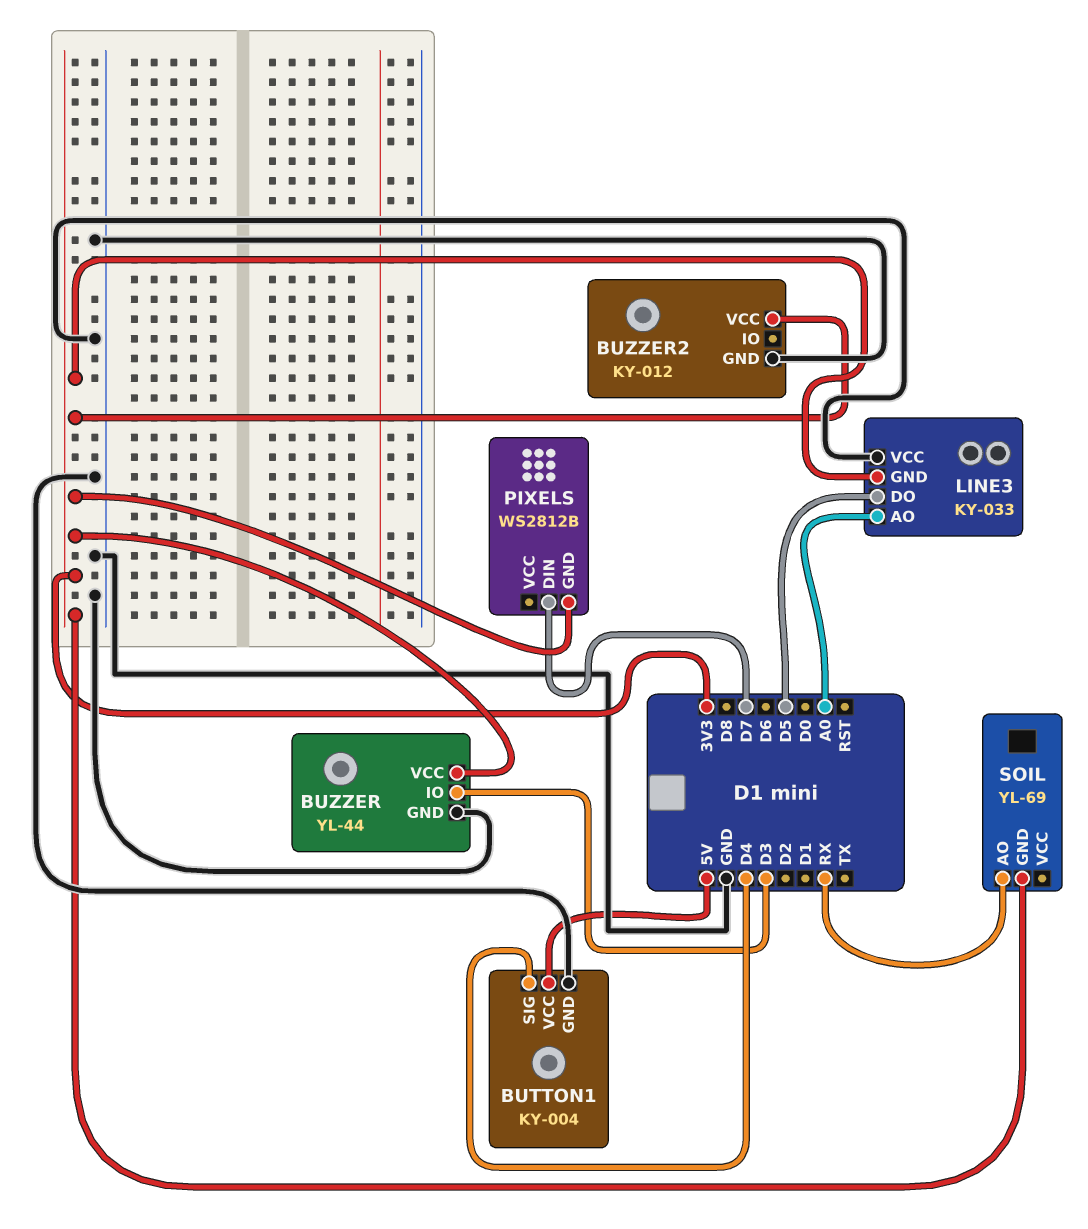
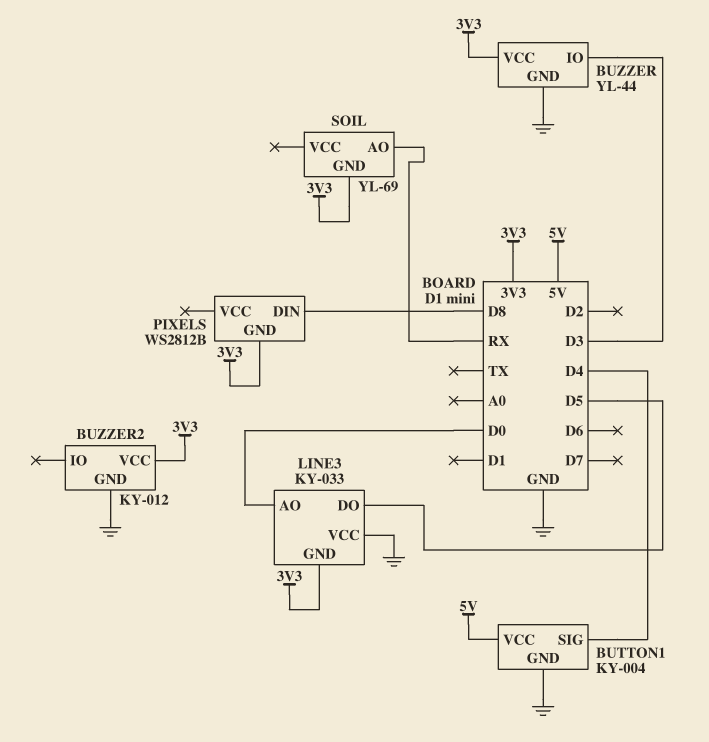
LINE3 pin AO: A0 -> D0
PIXELS pin DIN: D7 -> D8

